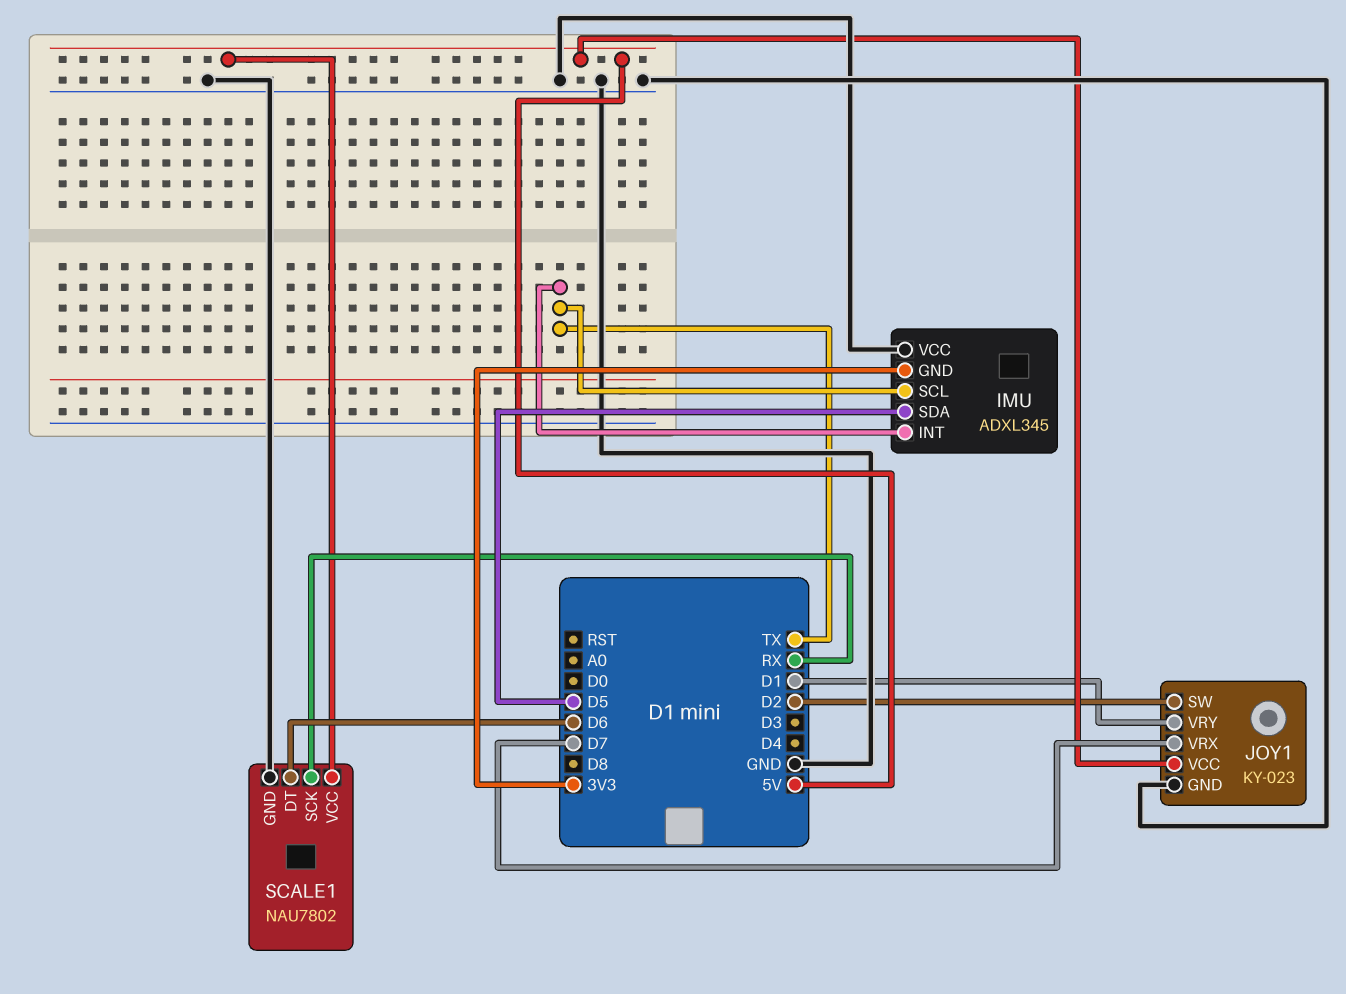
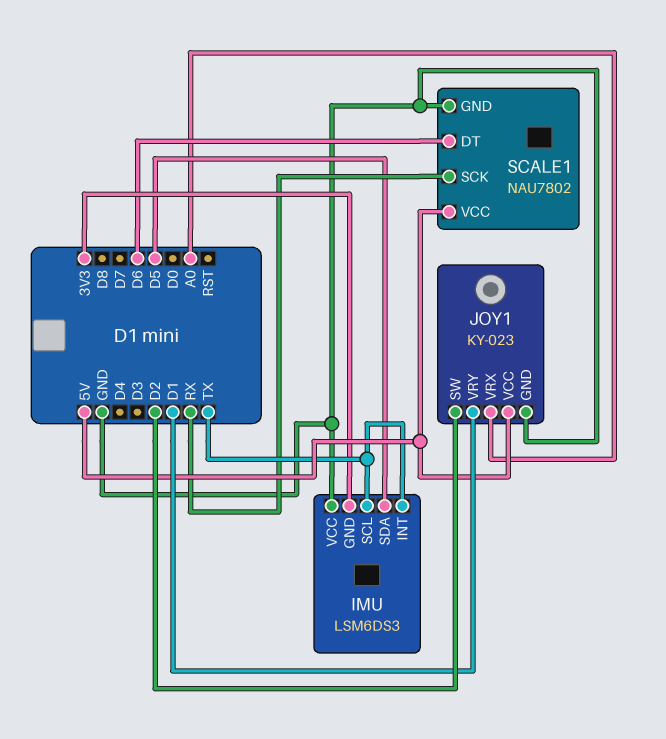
IMU: ADXL345 -> LSM6DS3
JOY1 pin VRX: D7 -> A0

